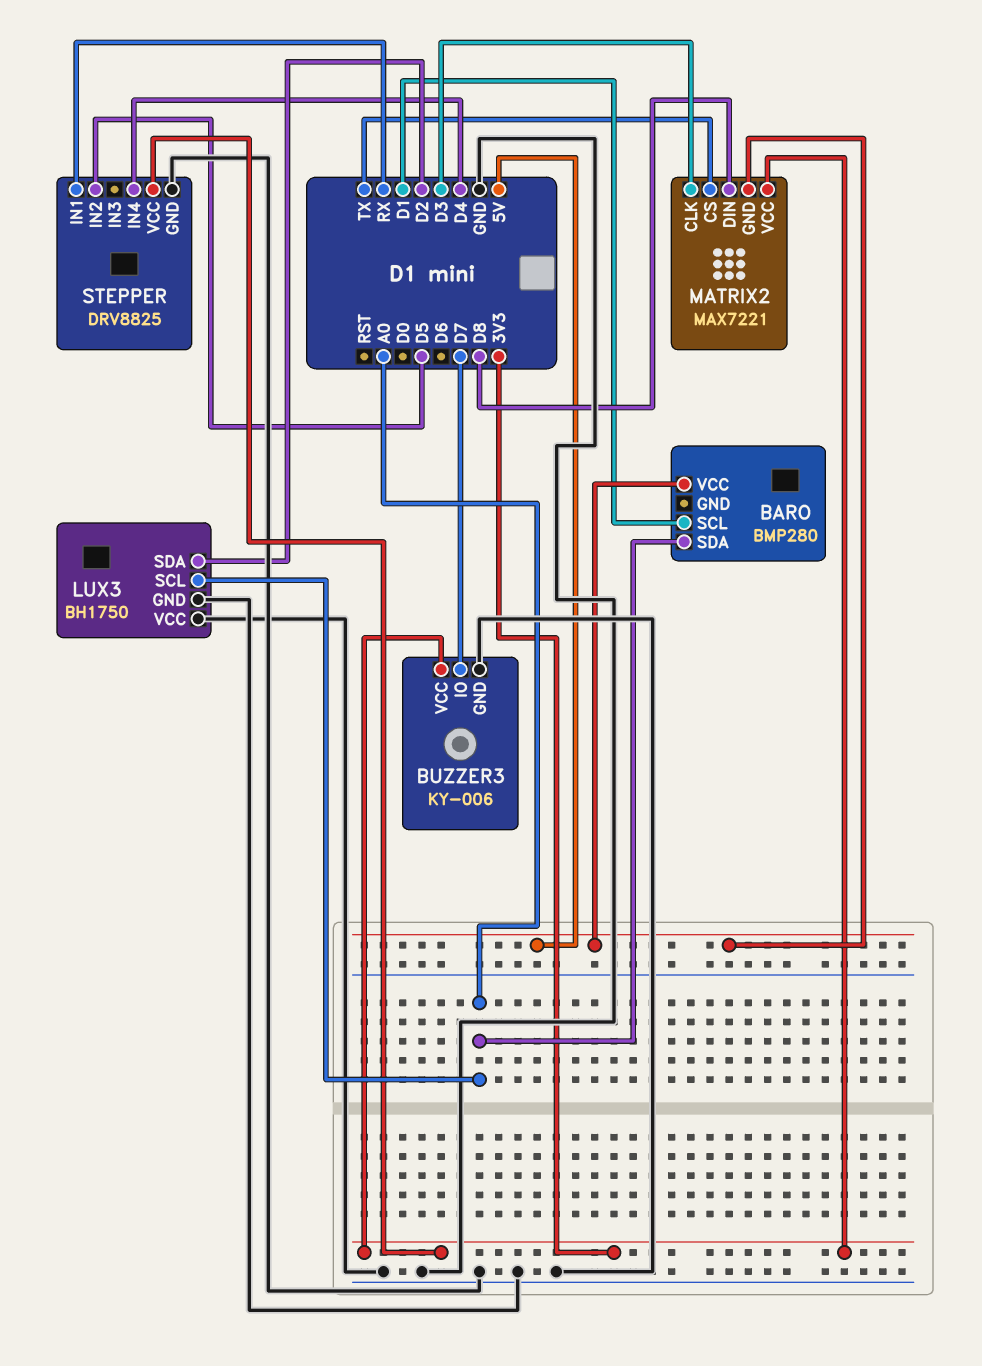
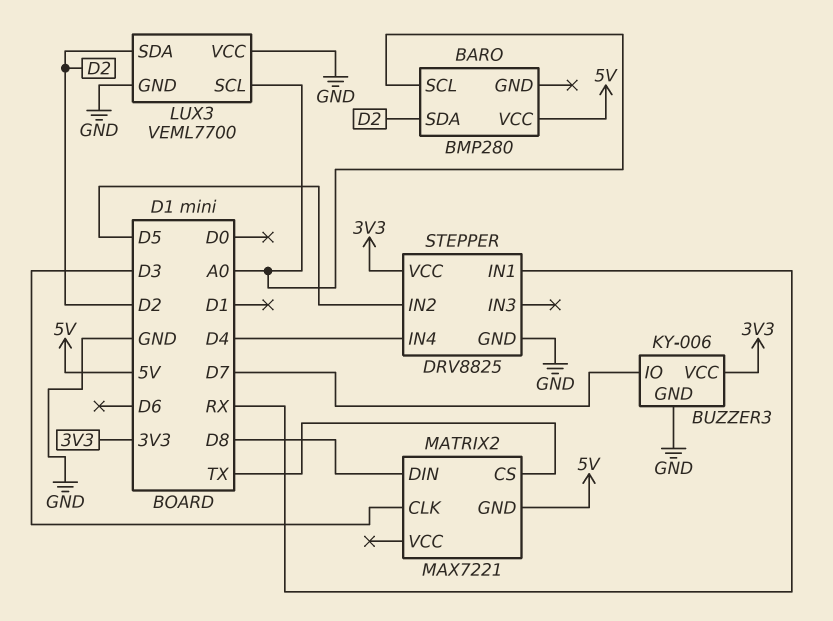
BARO pin SCL: D1 -> A0
BARO pin SDA: A0 -> D2
LUX3: BH1750 -> VEML7700
MATRIX2 pin VCC: 3V3 -> none

